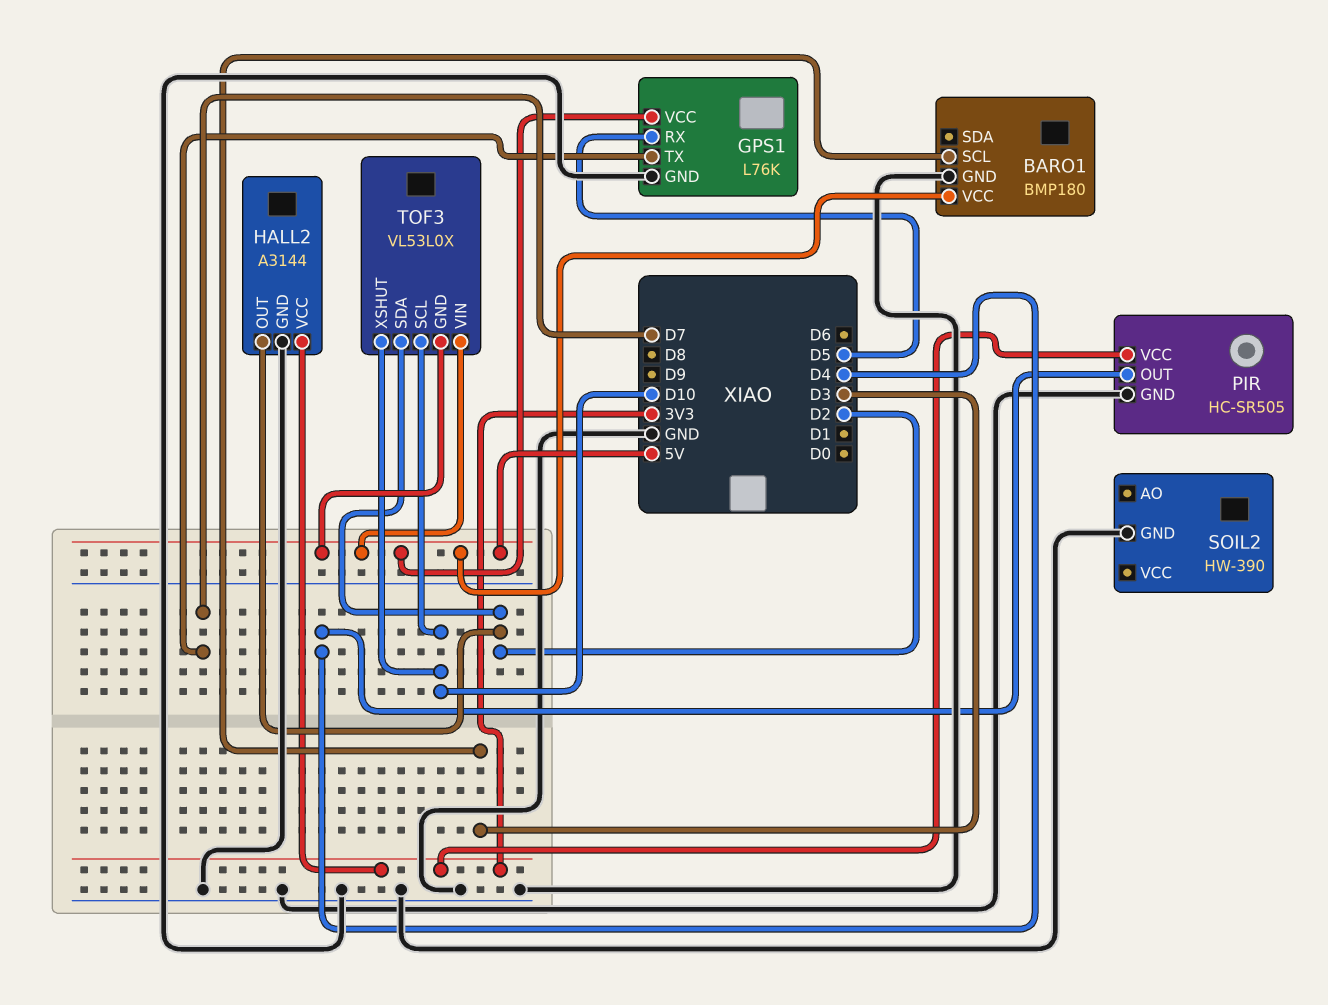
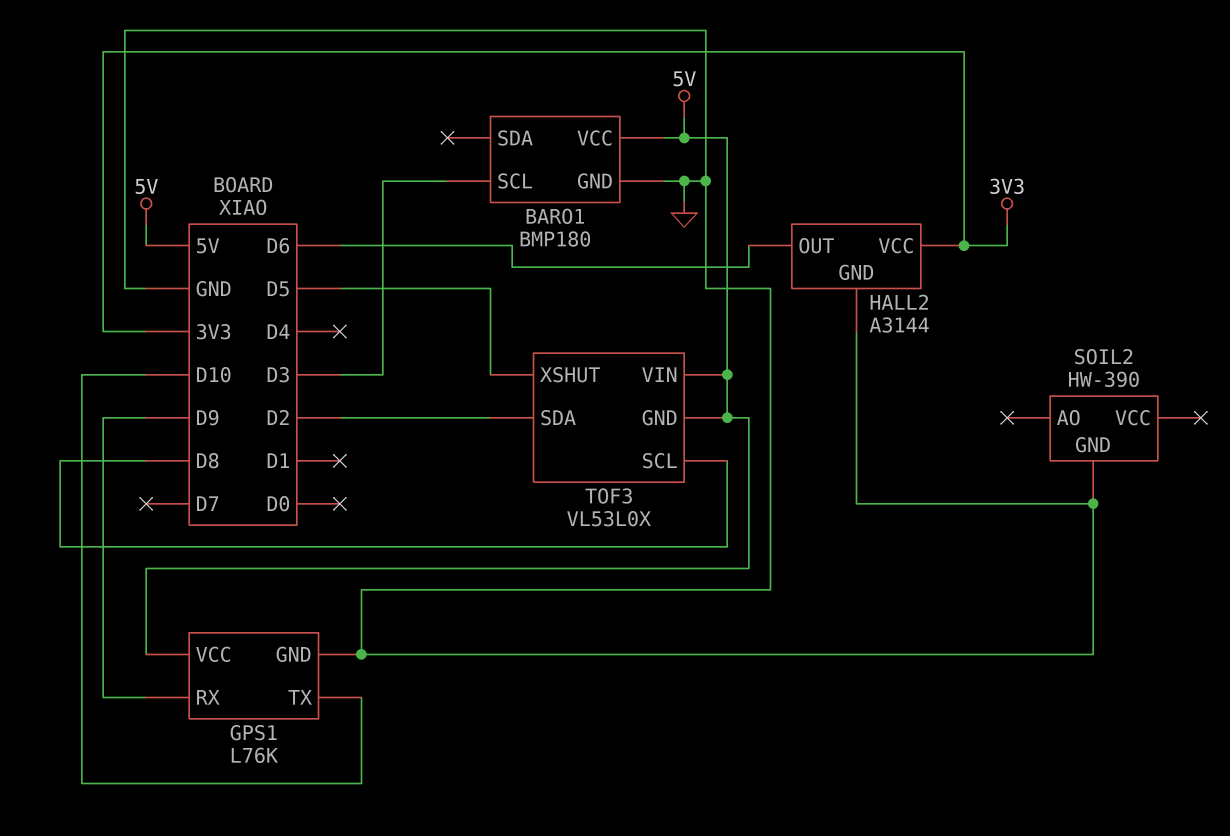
GPS1 pin RX: D5 -> D9
GPS1 pin TX: D7 -> D10
HALL2 pin OUT: D2 -> D6
PIR: HC-SR505 -> none
PIR pin GND: GND -> none
PIR pin OUT: D4 -> none
PIR pin VCC: 3V3 -> none
TOF3 pin SCL: D10 -> D8
TOF3 pin XSHUT: D10 -> D5

